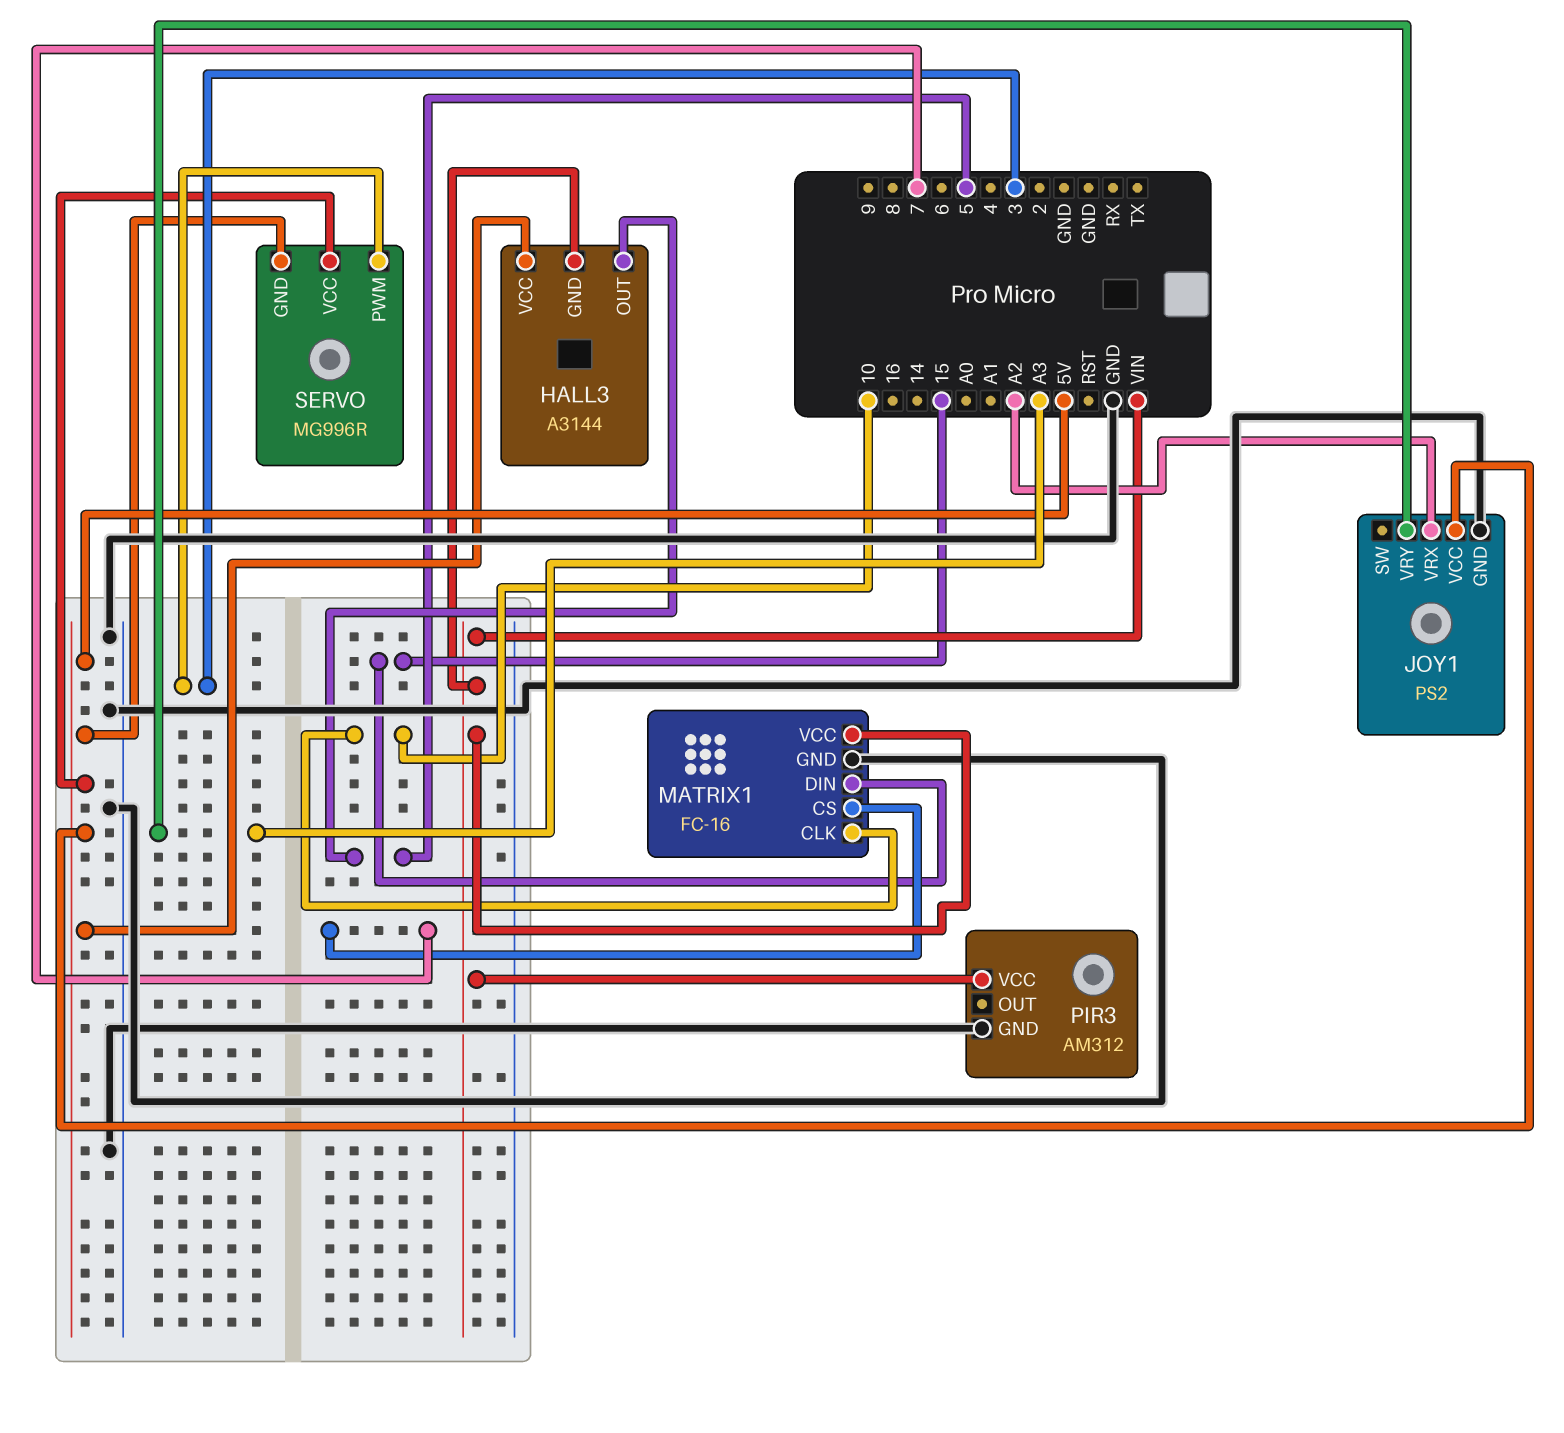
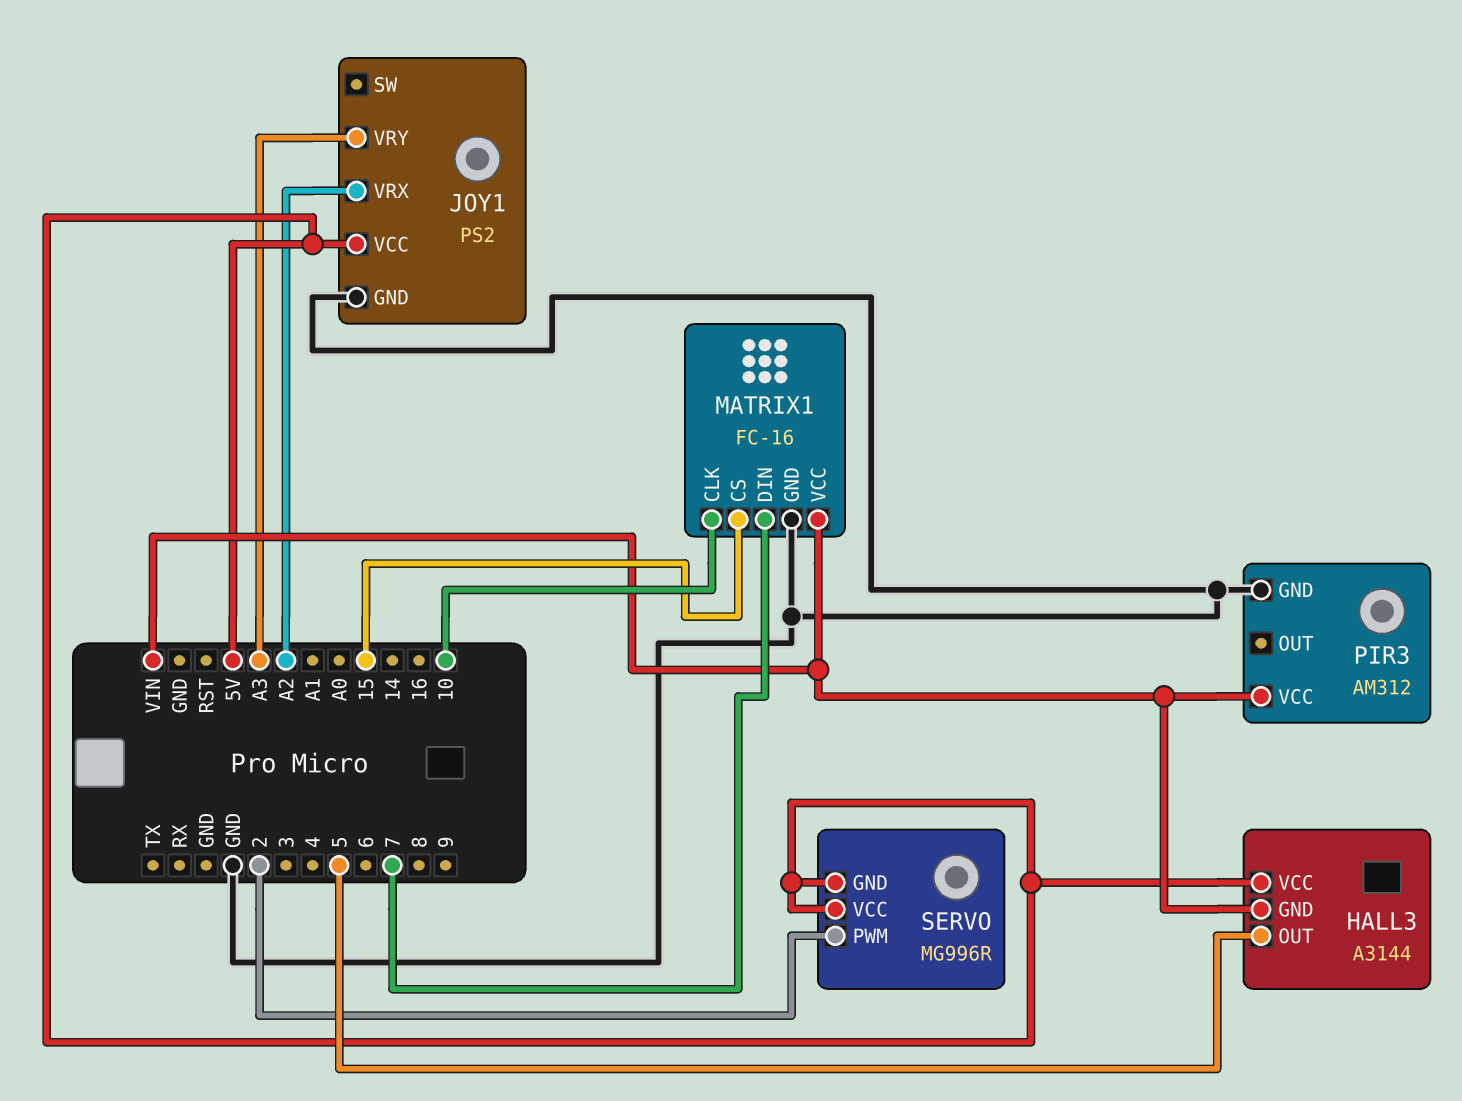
MATRIX1 pin CS: 7 -> 15
MATRIX1 pin DIN: 15 -> 7
SERVO pin PWM: 3 -> 2

